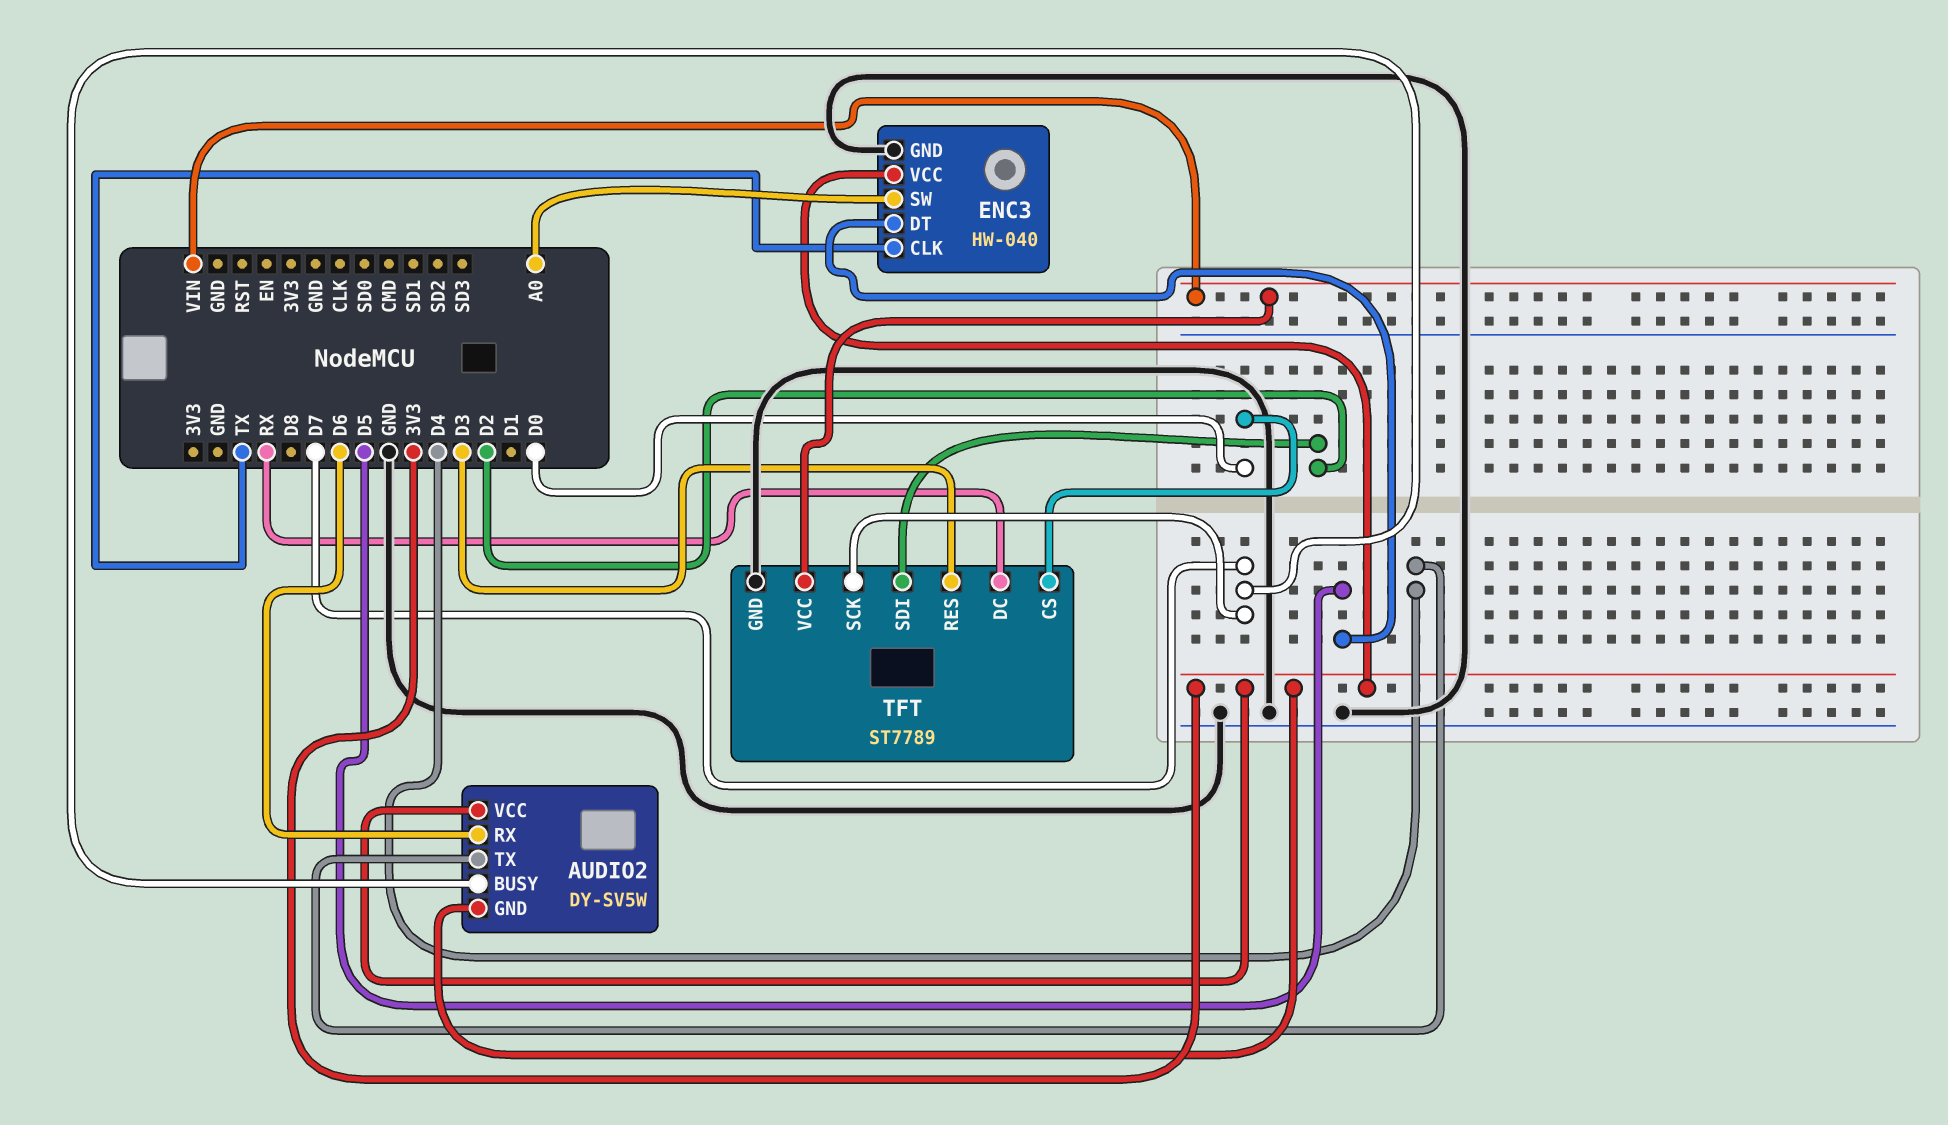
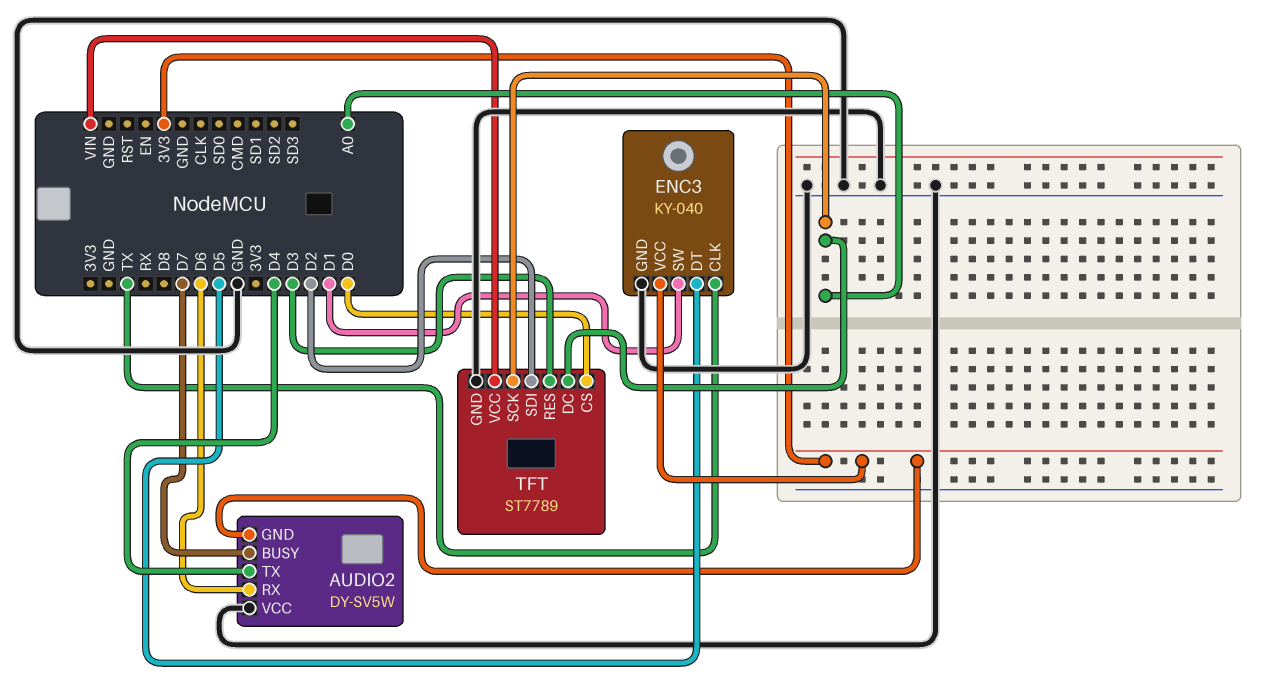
AUDIO2 pin VCC: 3V3 -> GND
ENC3: HW-040 -> KY-040
ENC3 pin SW: A0 -> D1
TFT pin DC: RX -> A0
TFT pin SCK: D7 -> A0

